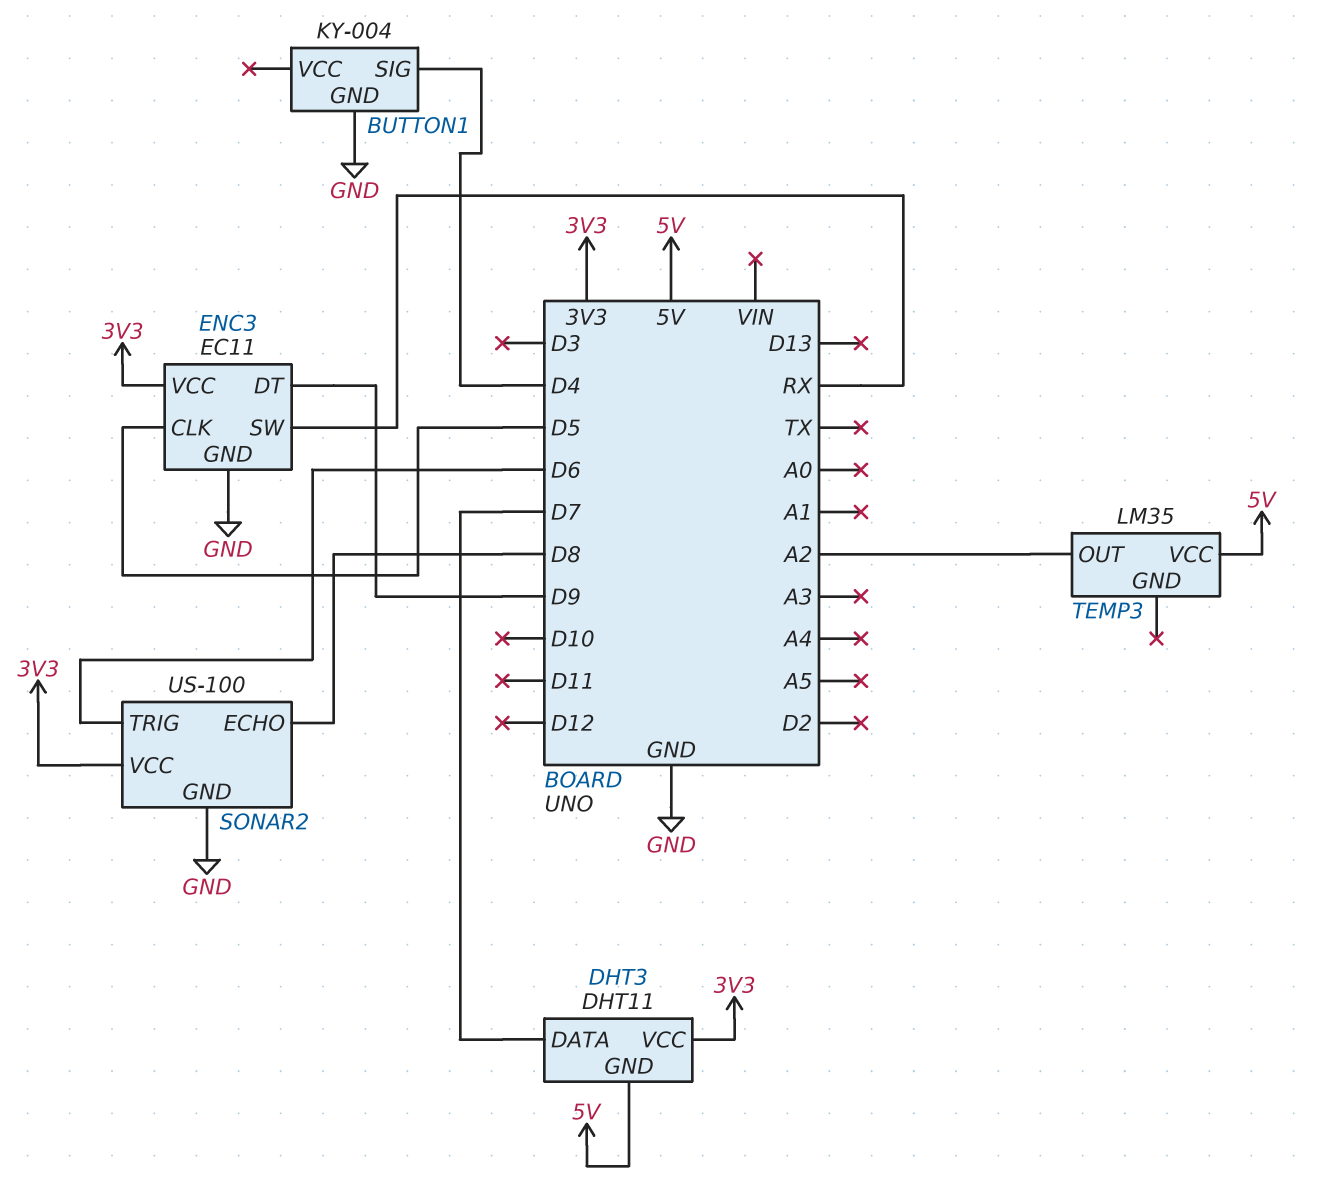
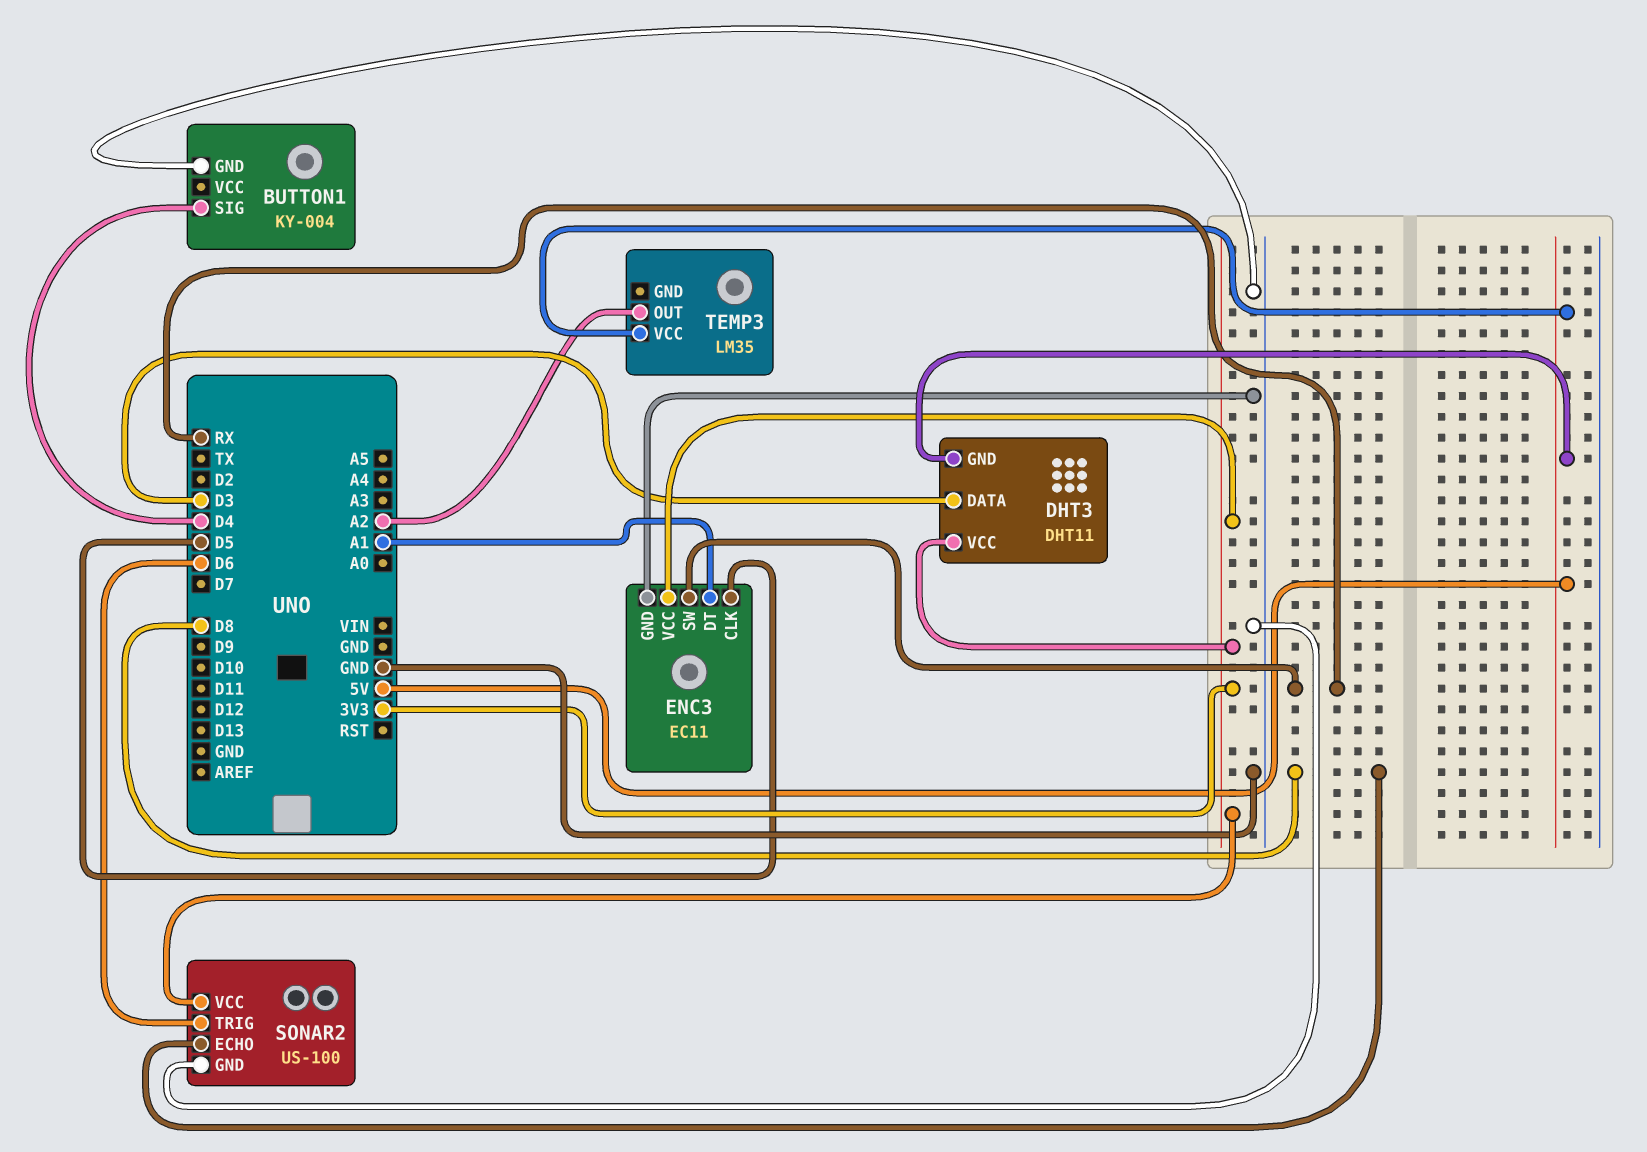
DHT3 pin DATA: D7 -> D3
ENC3 pin DT: D9 -> A1

